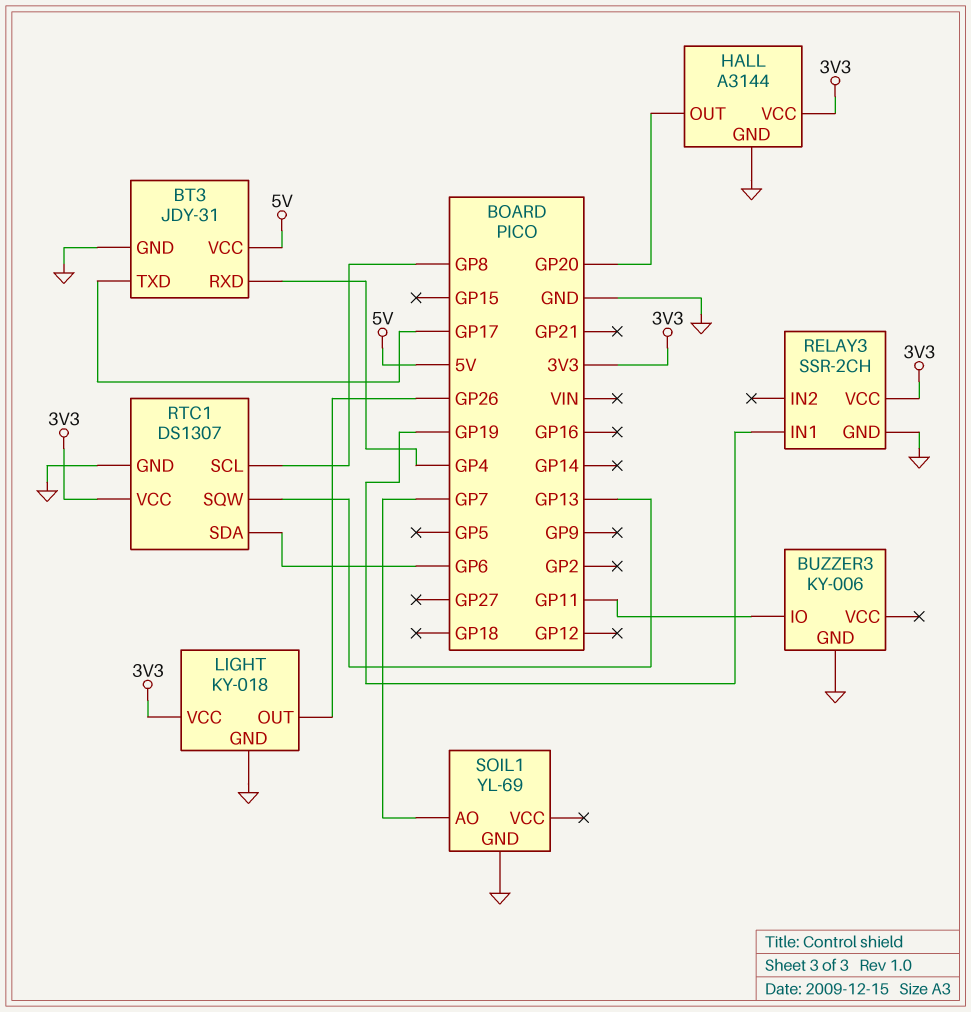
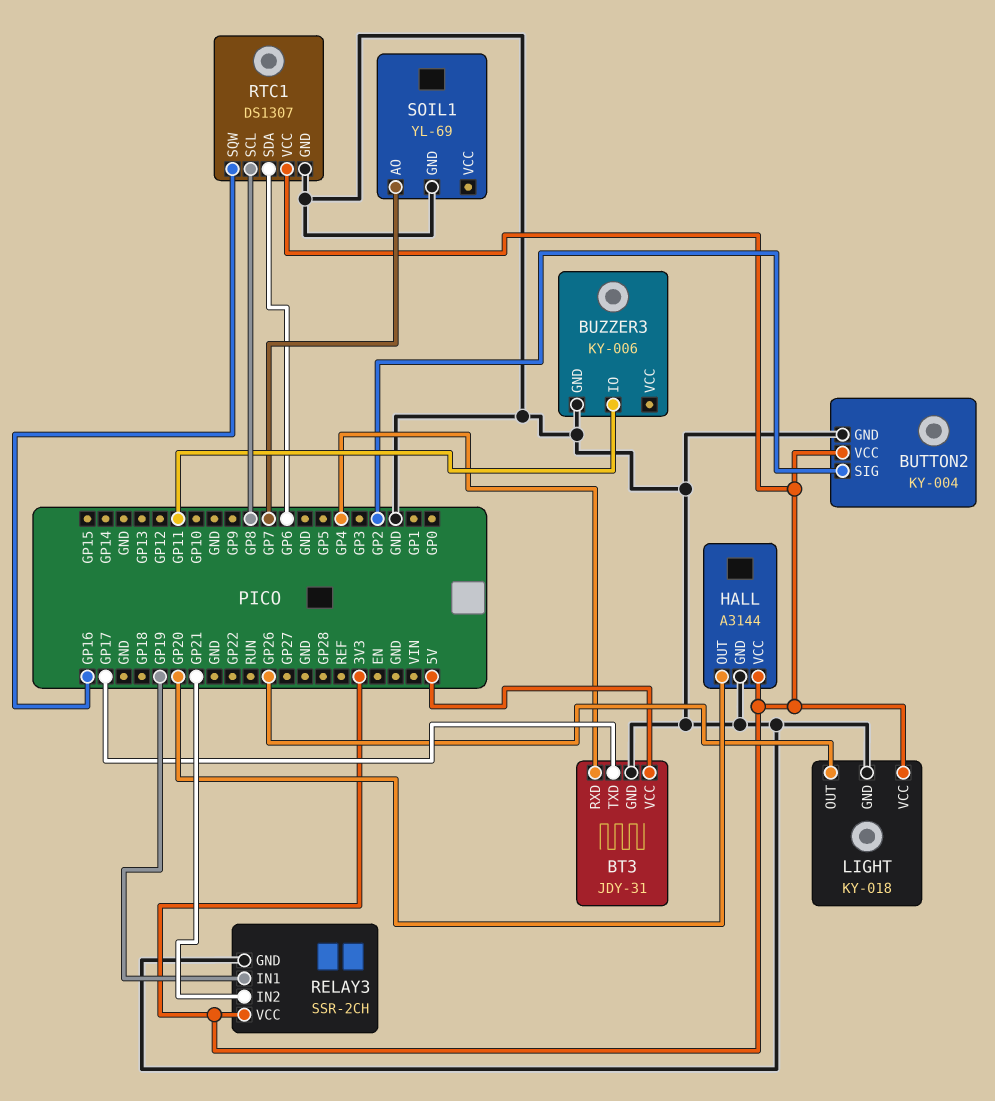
BUTTON2: none -> KY-004
BUTTON2 pin GND: none -> GND
BUTTON2 pin SIG: none -> GP2
BUTTON2 pin VCC: none -> 3V3
RELAY3 pin IN2: none -> GP21
RTC1 pin SQW: GP13 -> GP16

